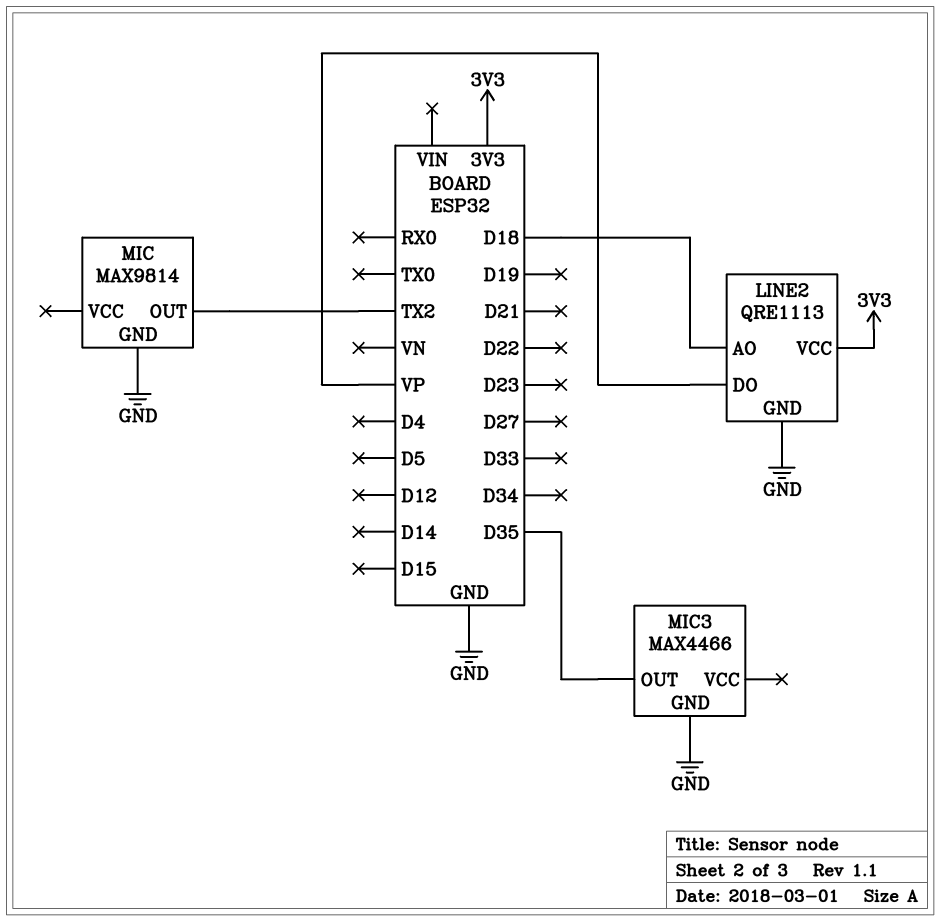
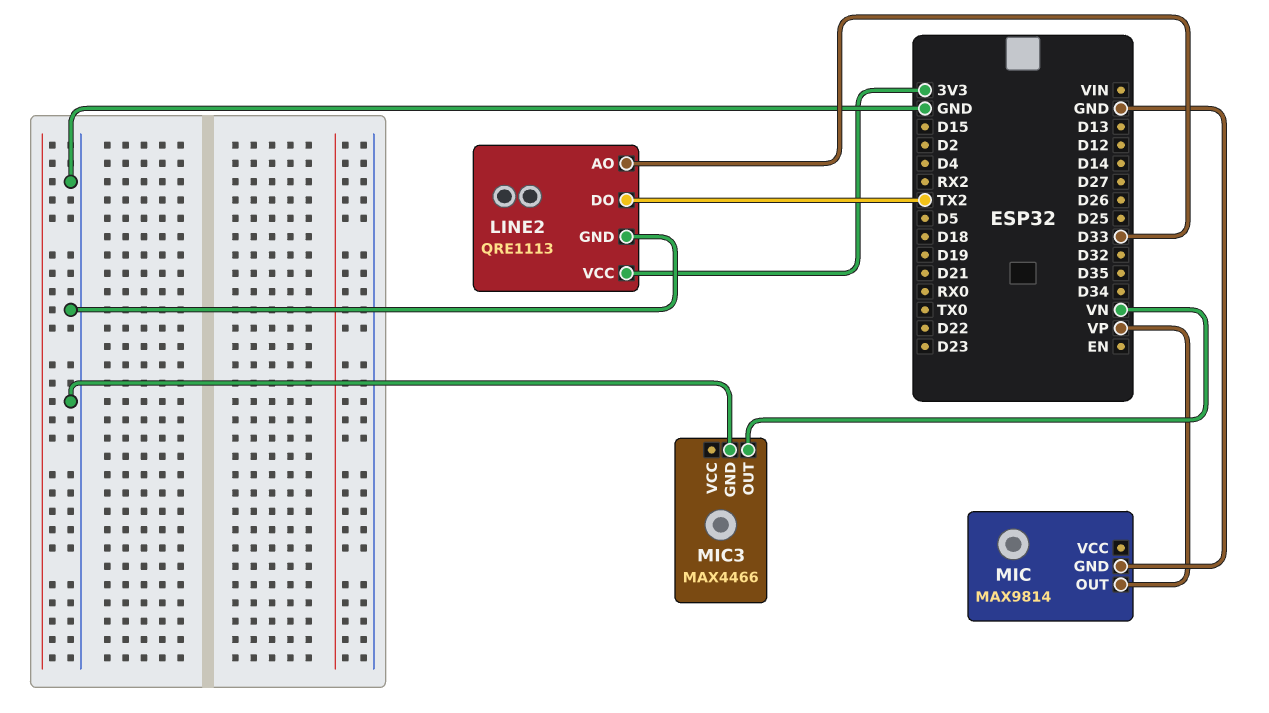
LINE2 pin AO: D18 -> D33
LINE2 pin DO: VP -> TX2
MIC pin OUT: TX2 -> VP
MIC3 pin OUT: D35 -> VN

